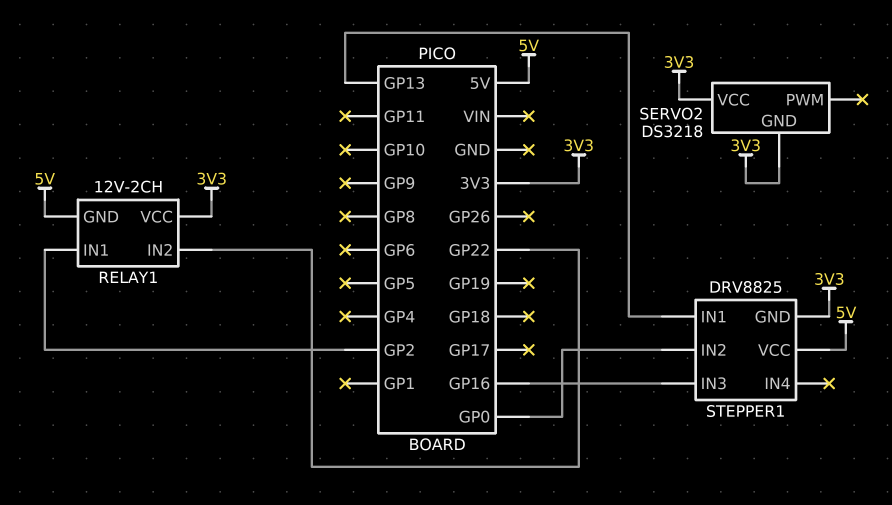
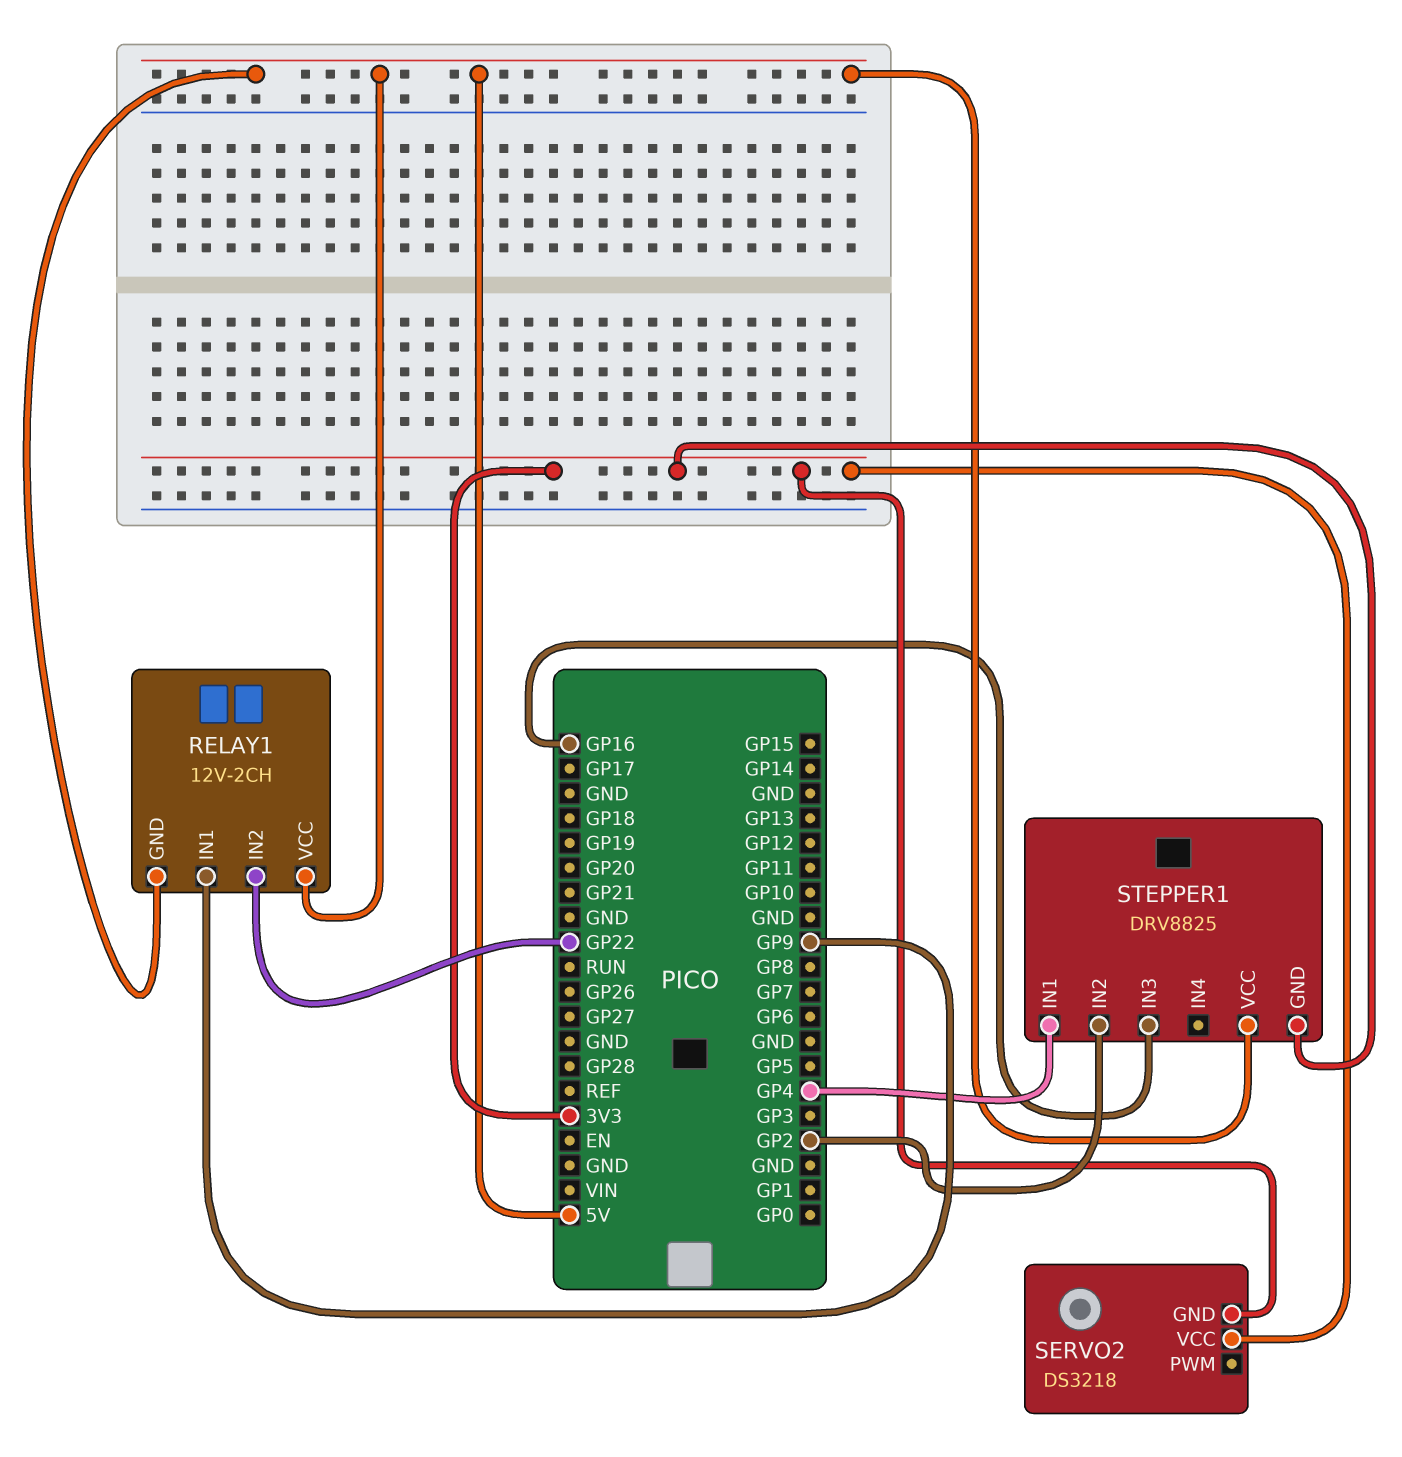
RELAY1 pin IN1: GP2 -> GP9
RELAY1 pin VCC: 3V3 -> 5V
STEPPER1 pin IN1: GP13 -> GP4
STEPPER1 pin IN2: GP0 -> GP2

